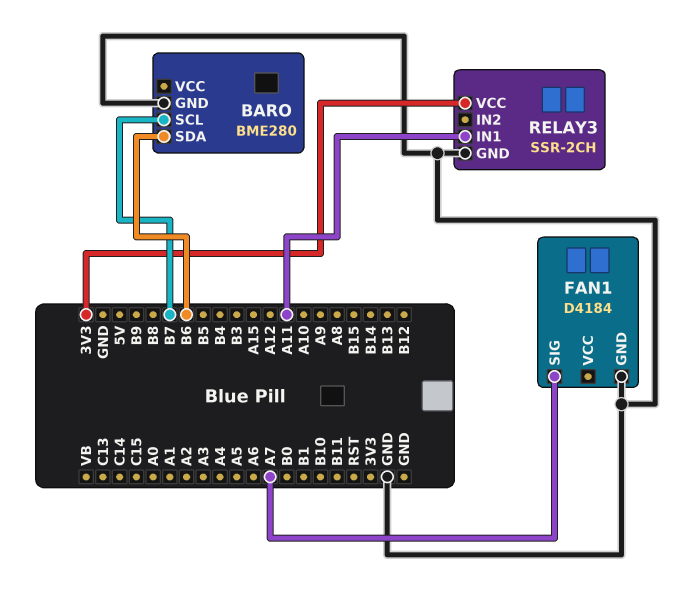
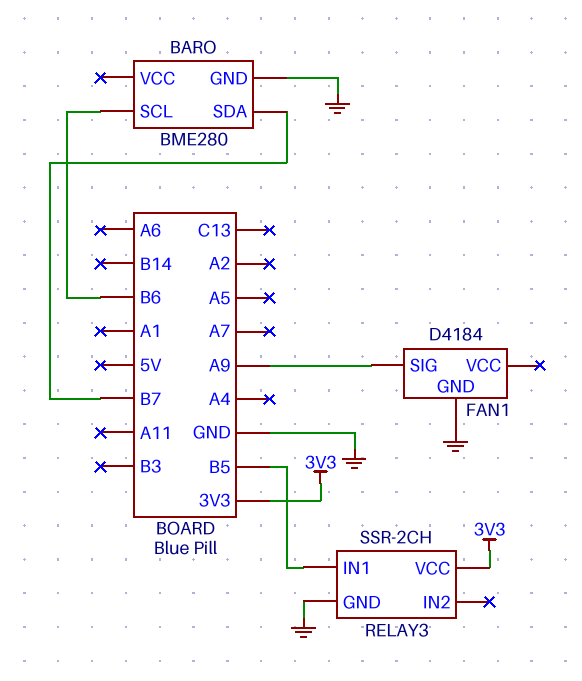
BARO pin SCL: B7 -> B6
BARO pin SDA: B6 -> B7
FAN1 pin SIG: A7 -> A9
RELAY3 pin IN1: A11 -> B5

